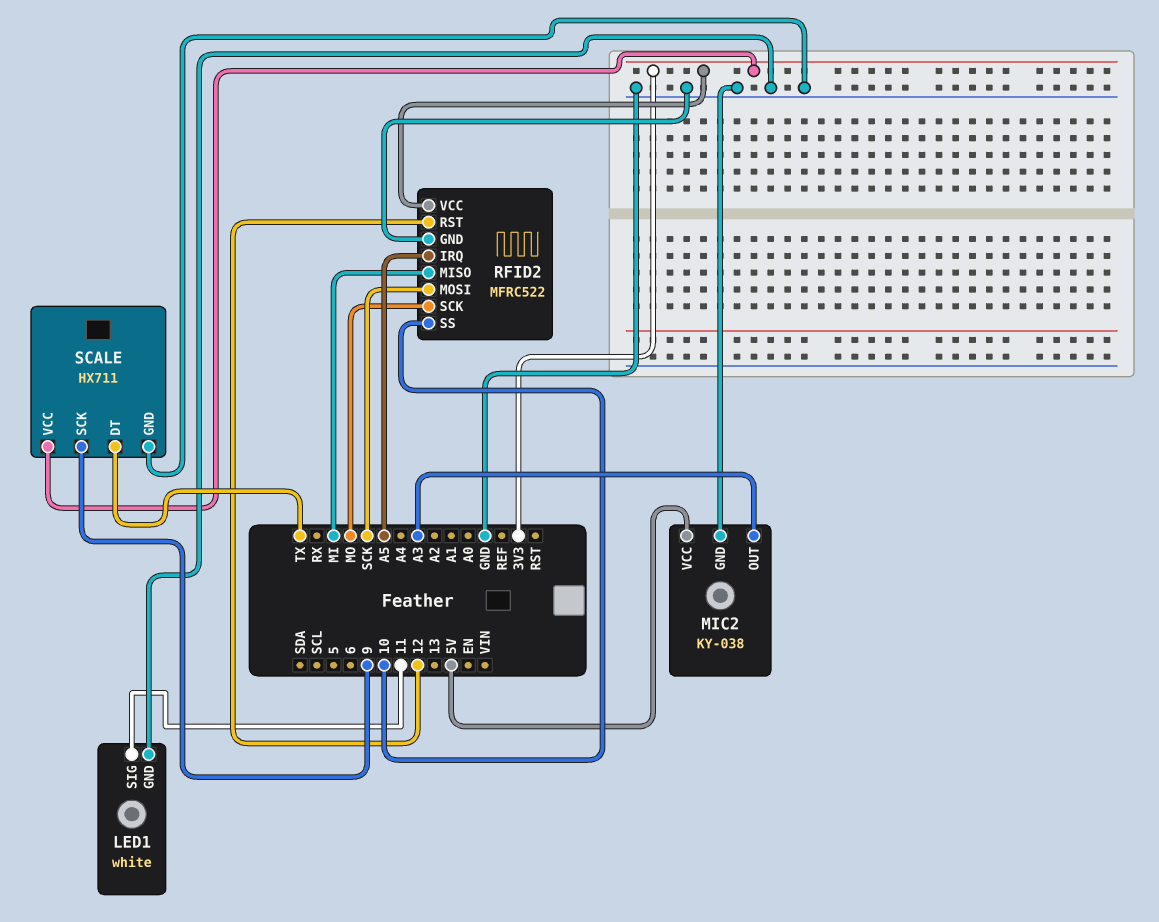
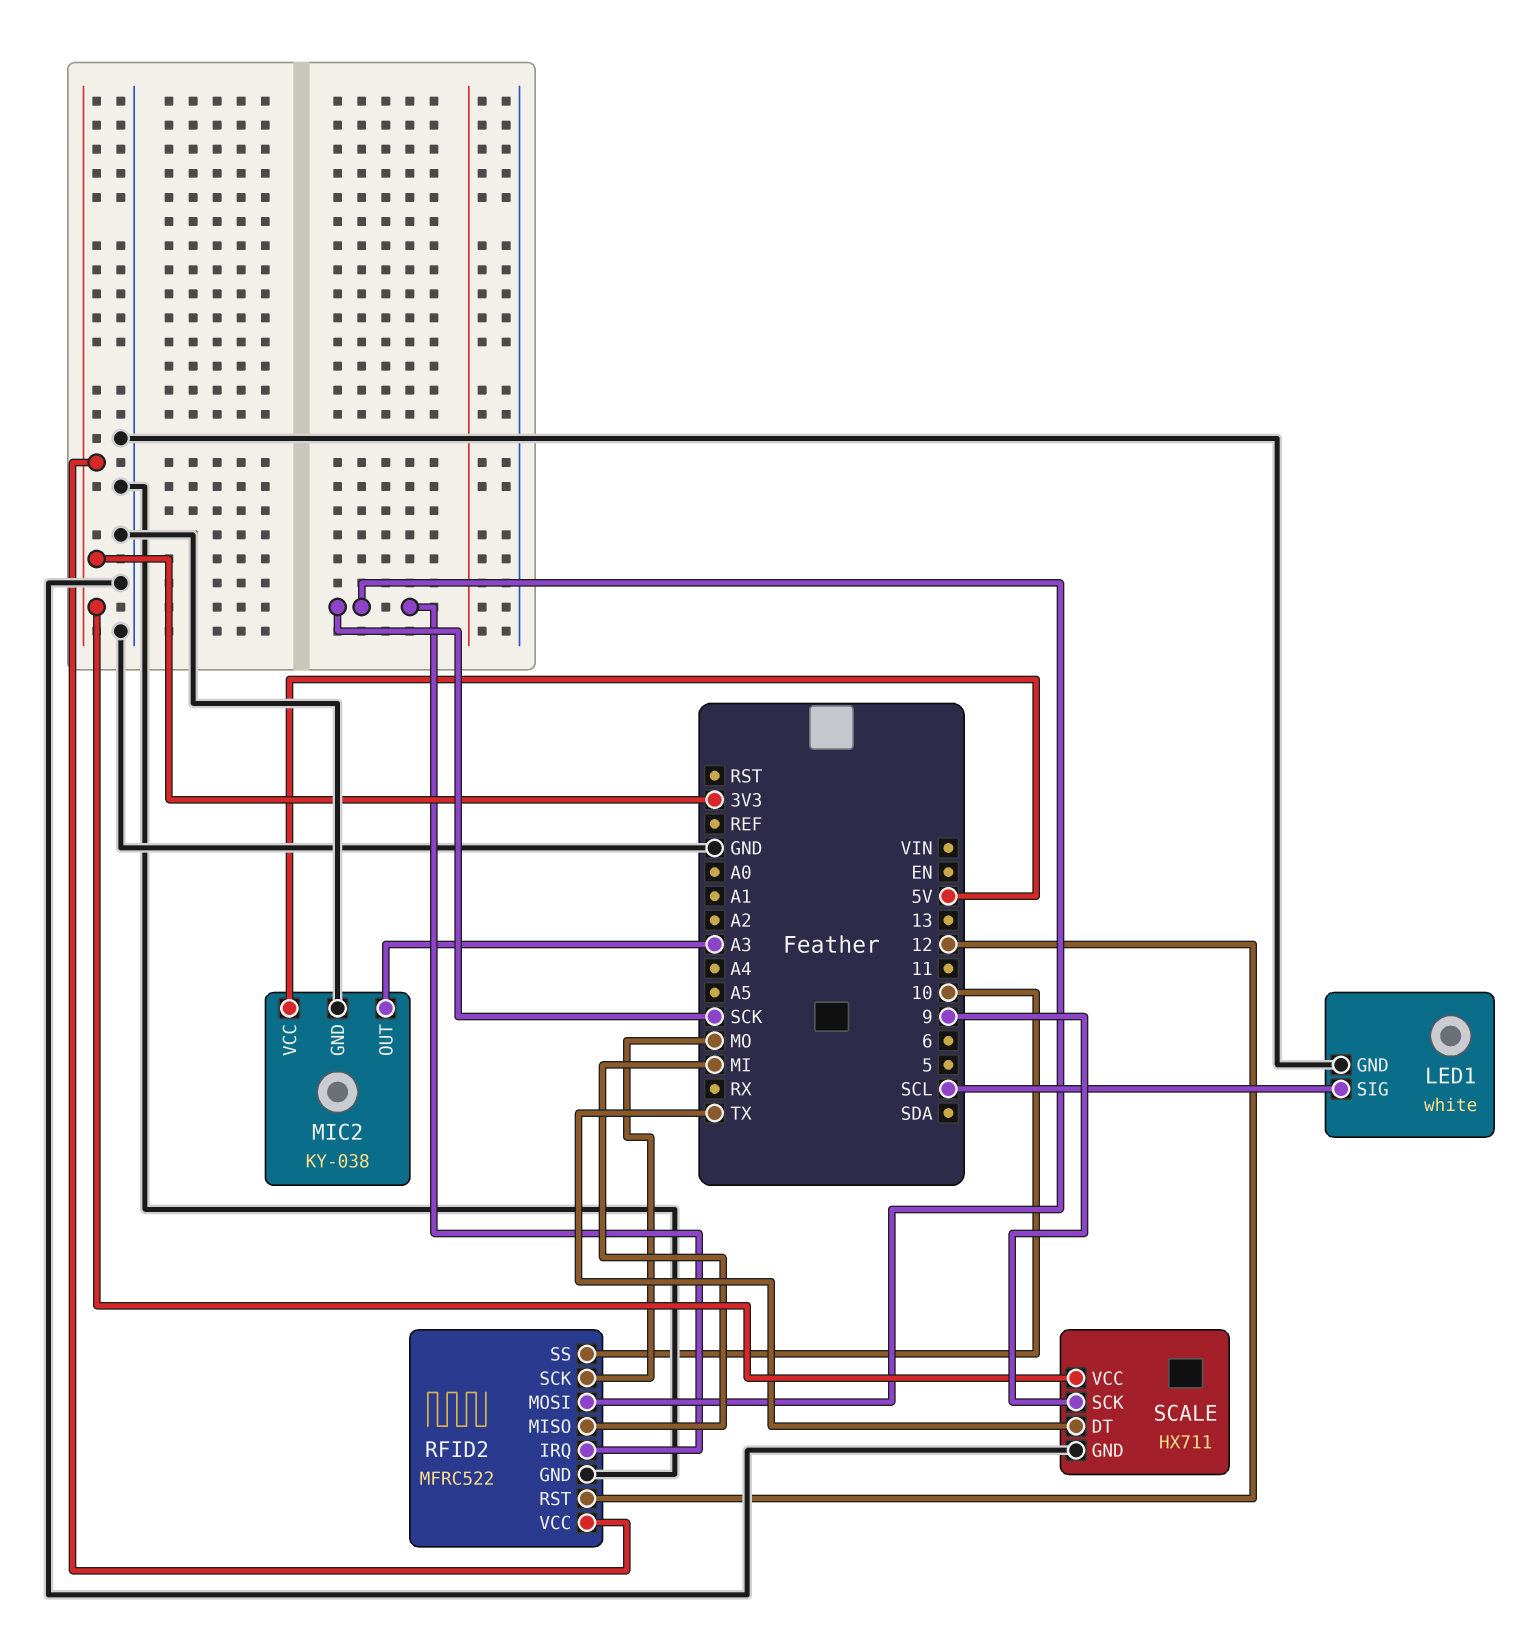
LED1 pin SIG: 11 -> SCL
RFID2 pin IRQ: A5 -> SCK

